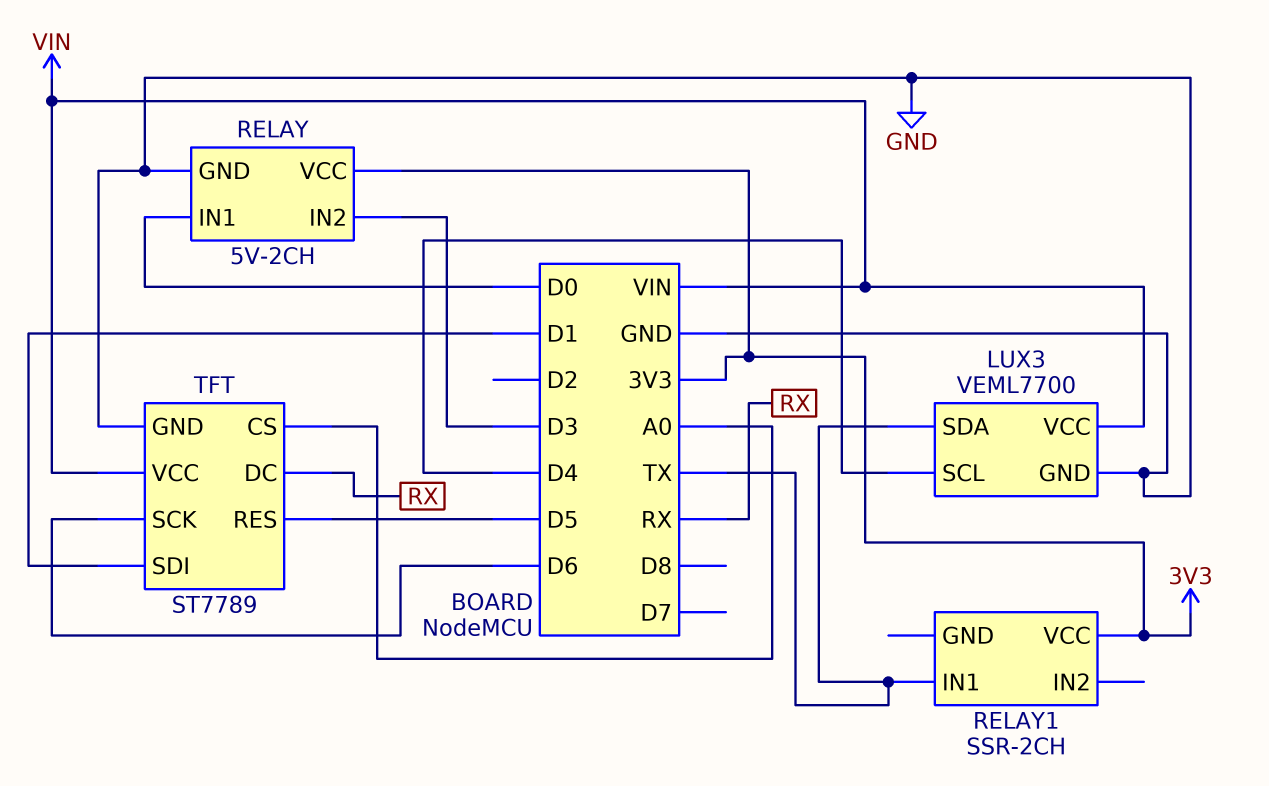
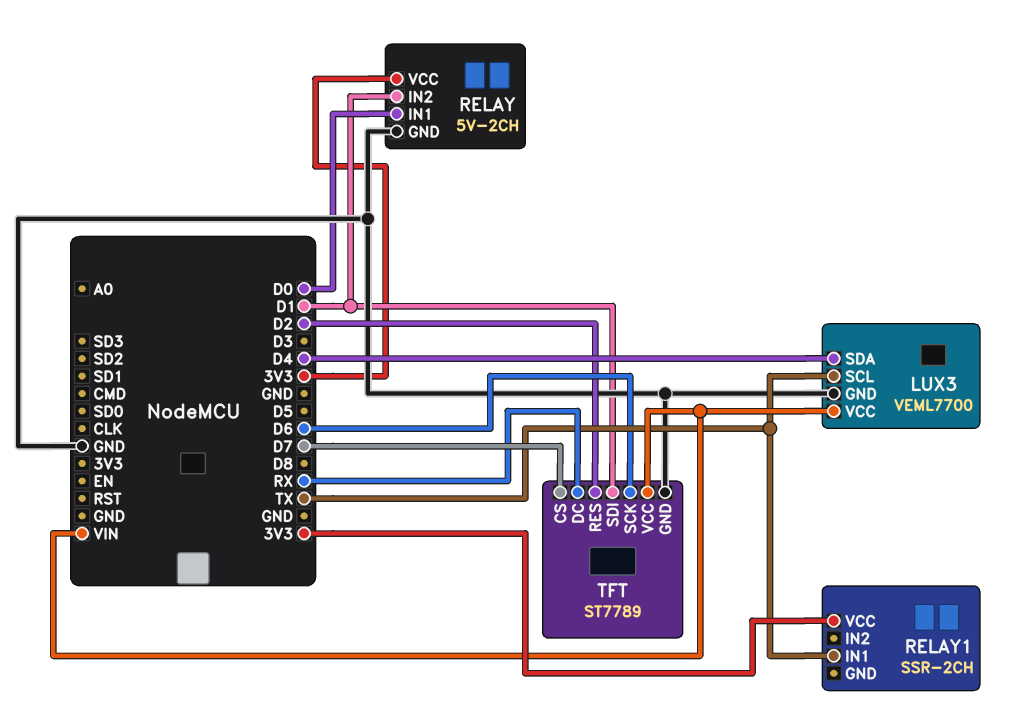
LUX3 pin SCL: D4 -> TX
LUX3 pin SDA: TX -> D4
RELAY pin IN2: D3 -> D1
TFT pin CS: A0 -> D7
TFT pin RES: D5 -> D2

